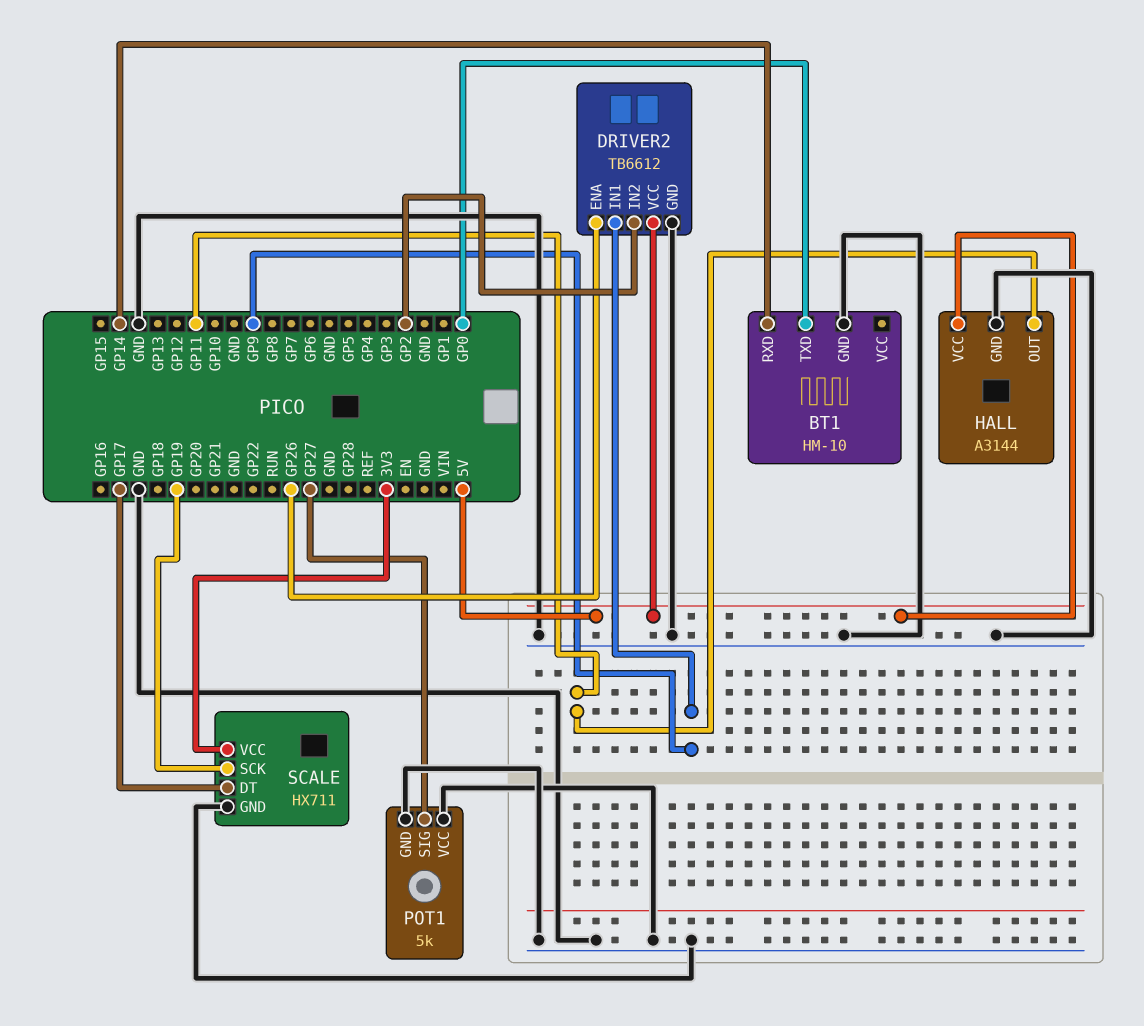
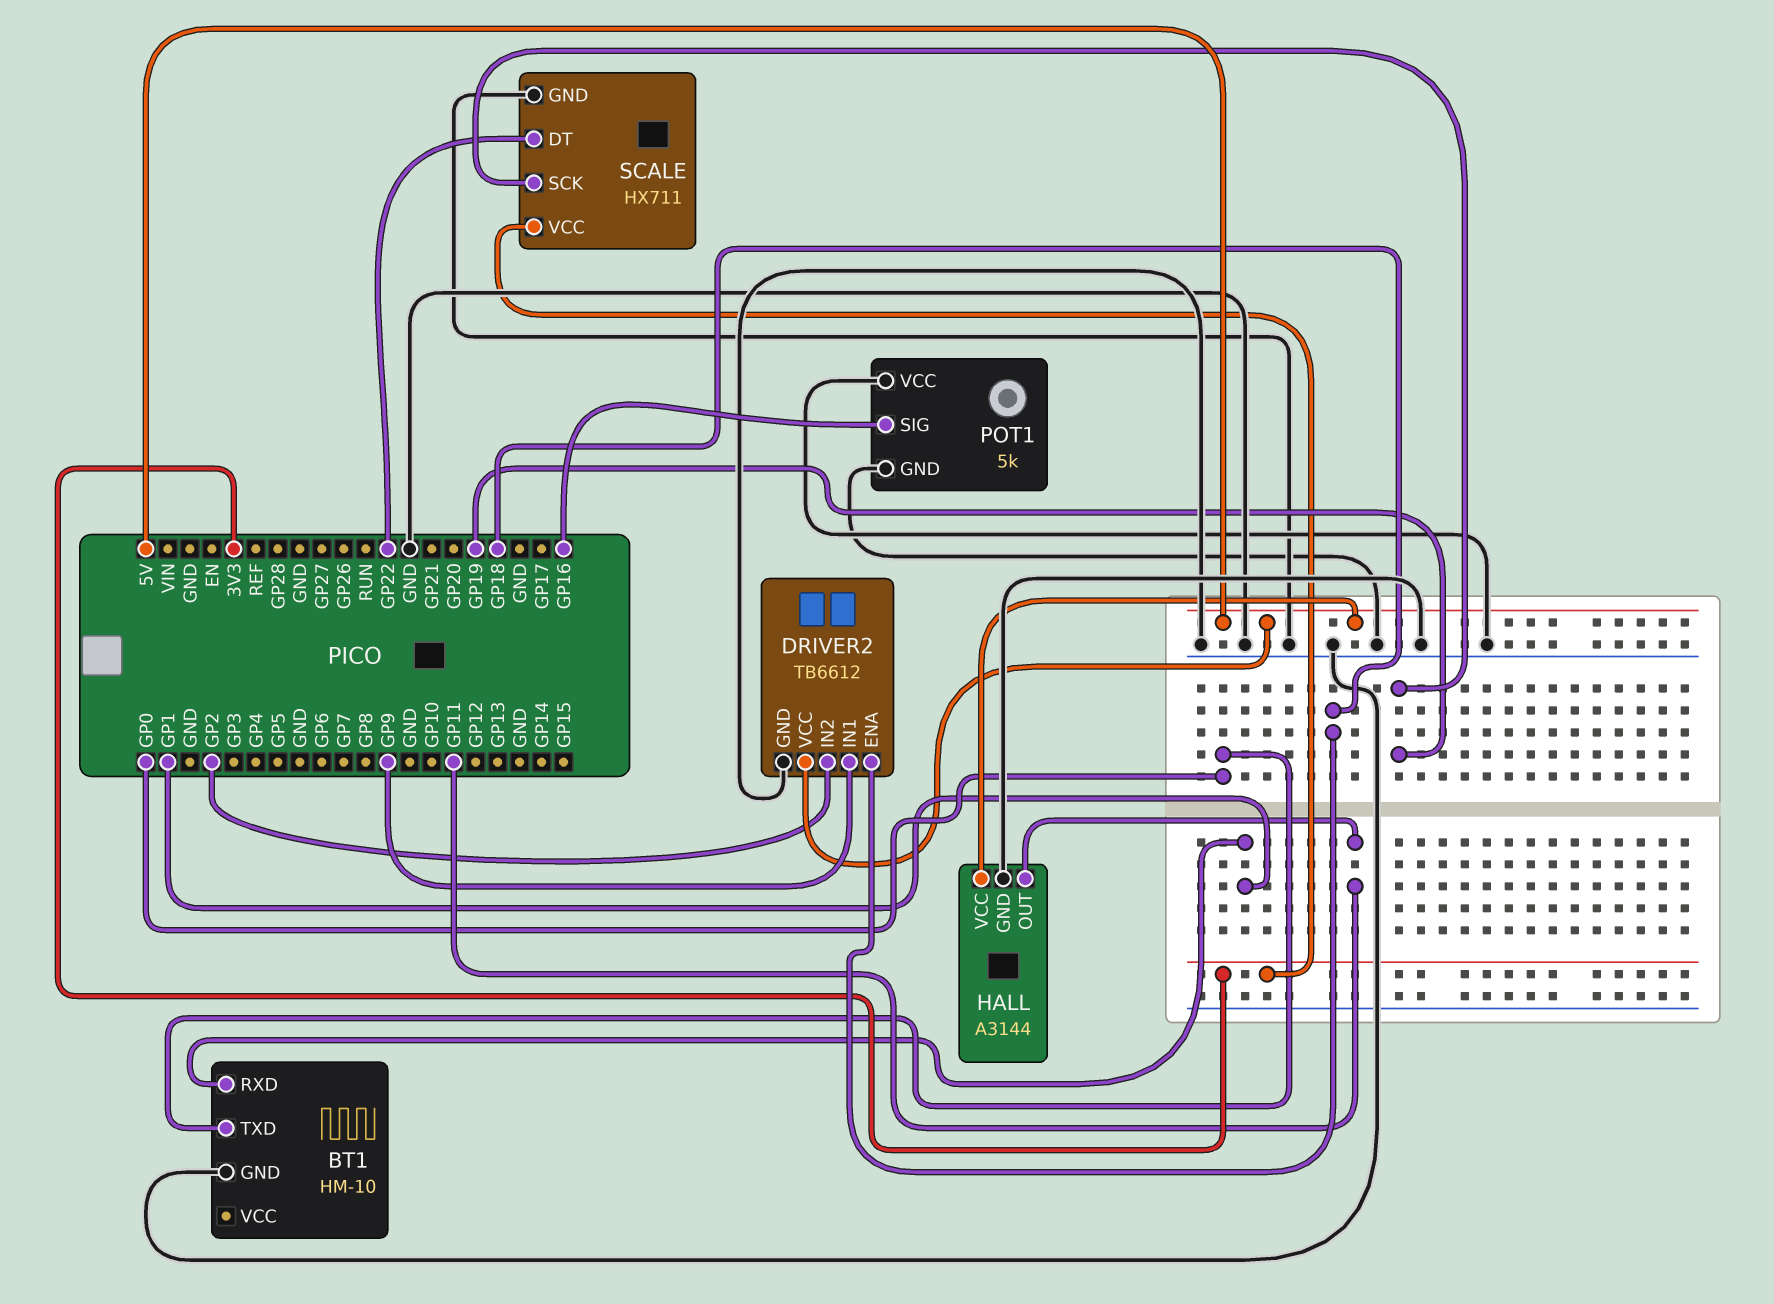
BT1 pin RXD: GP14 -> GP1
DRIVER2 pin ENA: GP26 -> GP18
POT1 pin SIG: GP27 -> GP16
SCALE pin DT: GP17 -> GP22

